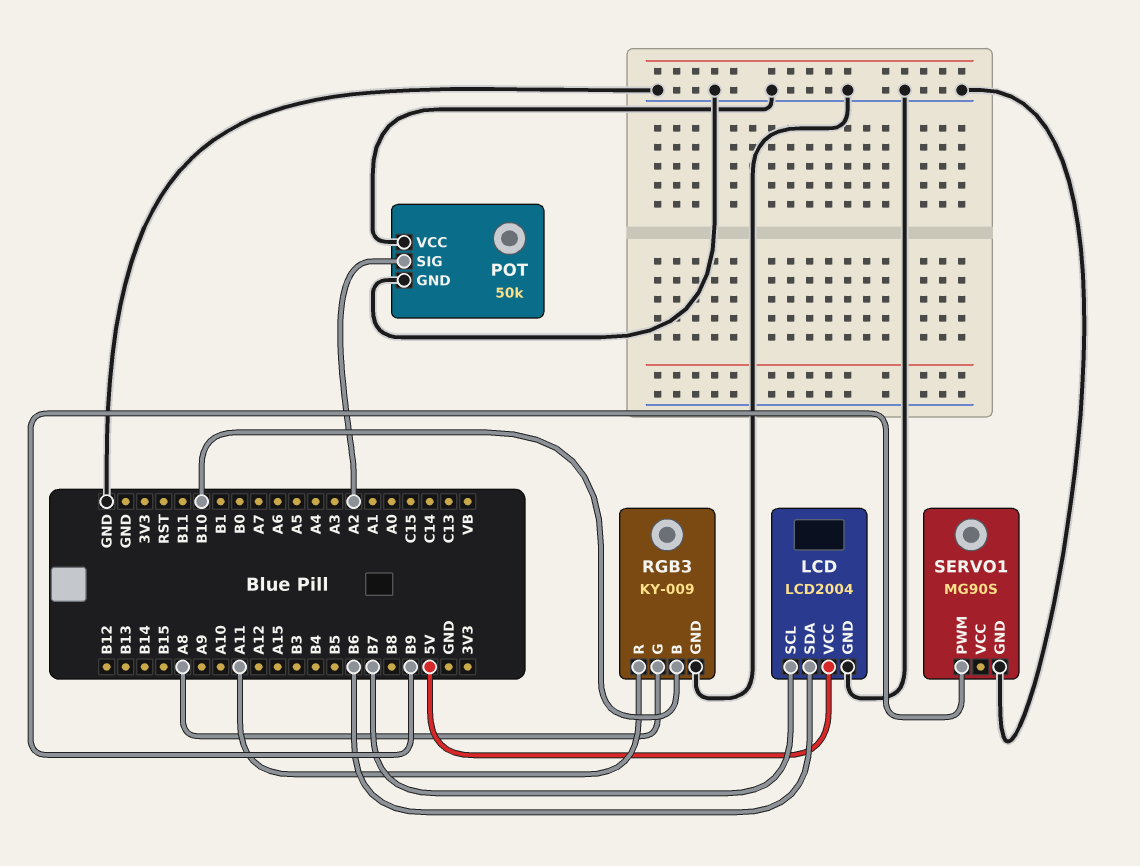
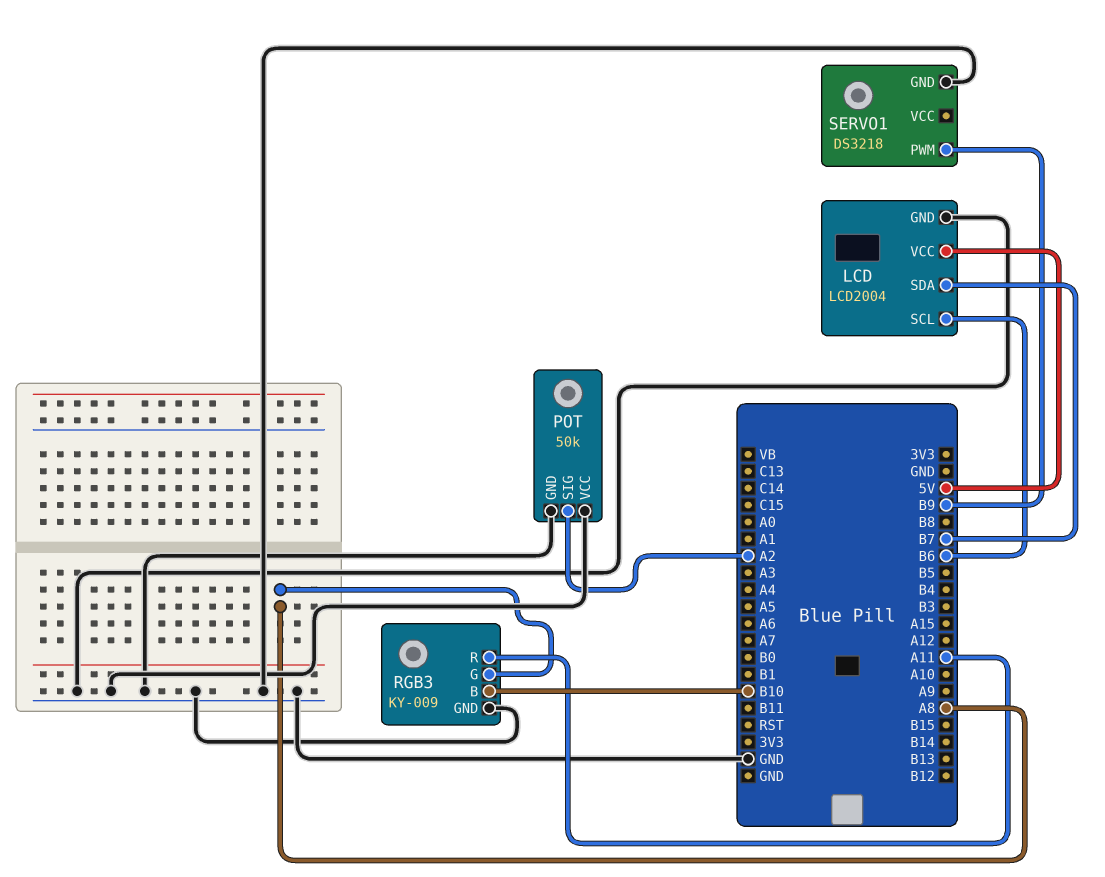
LCD pin SCL: B7 -> B6
LCD pin SDA: B6 -> B7
SERVO1: MG90S -> DS3218

